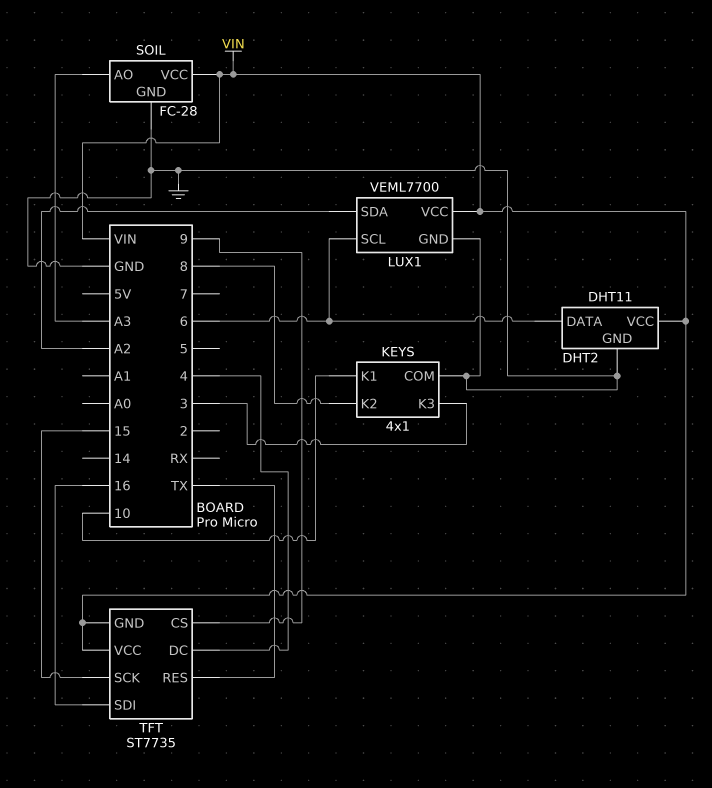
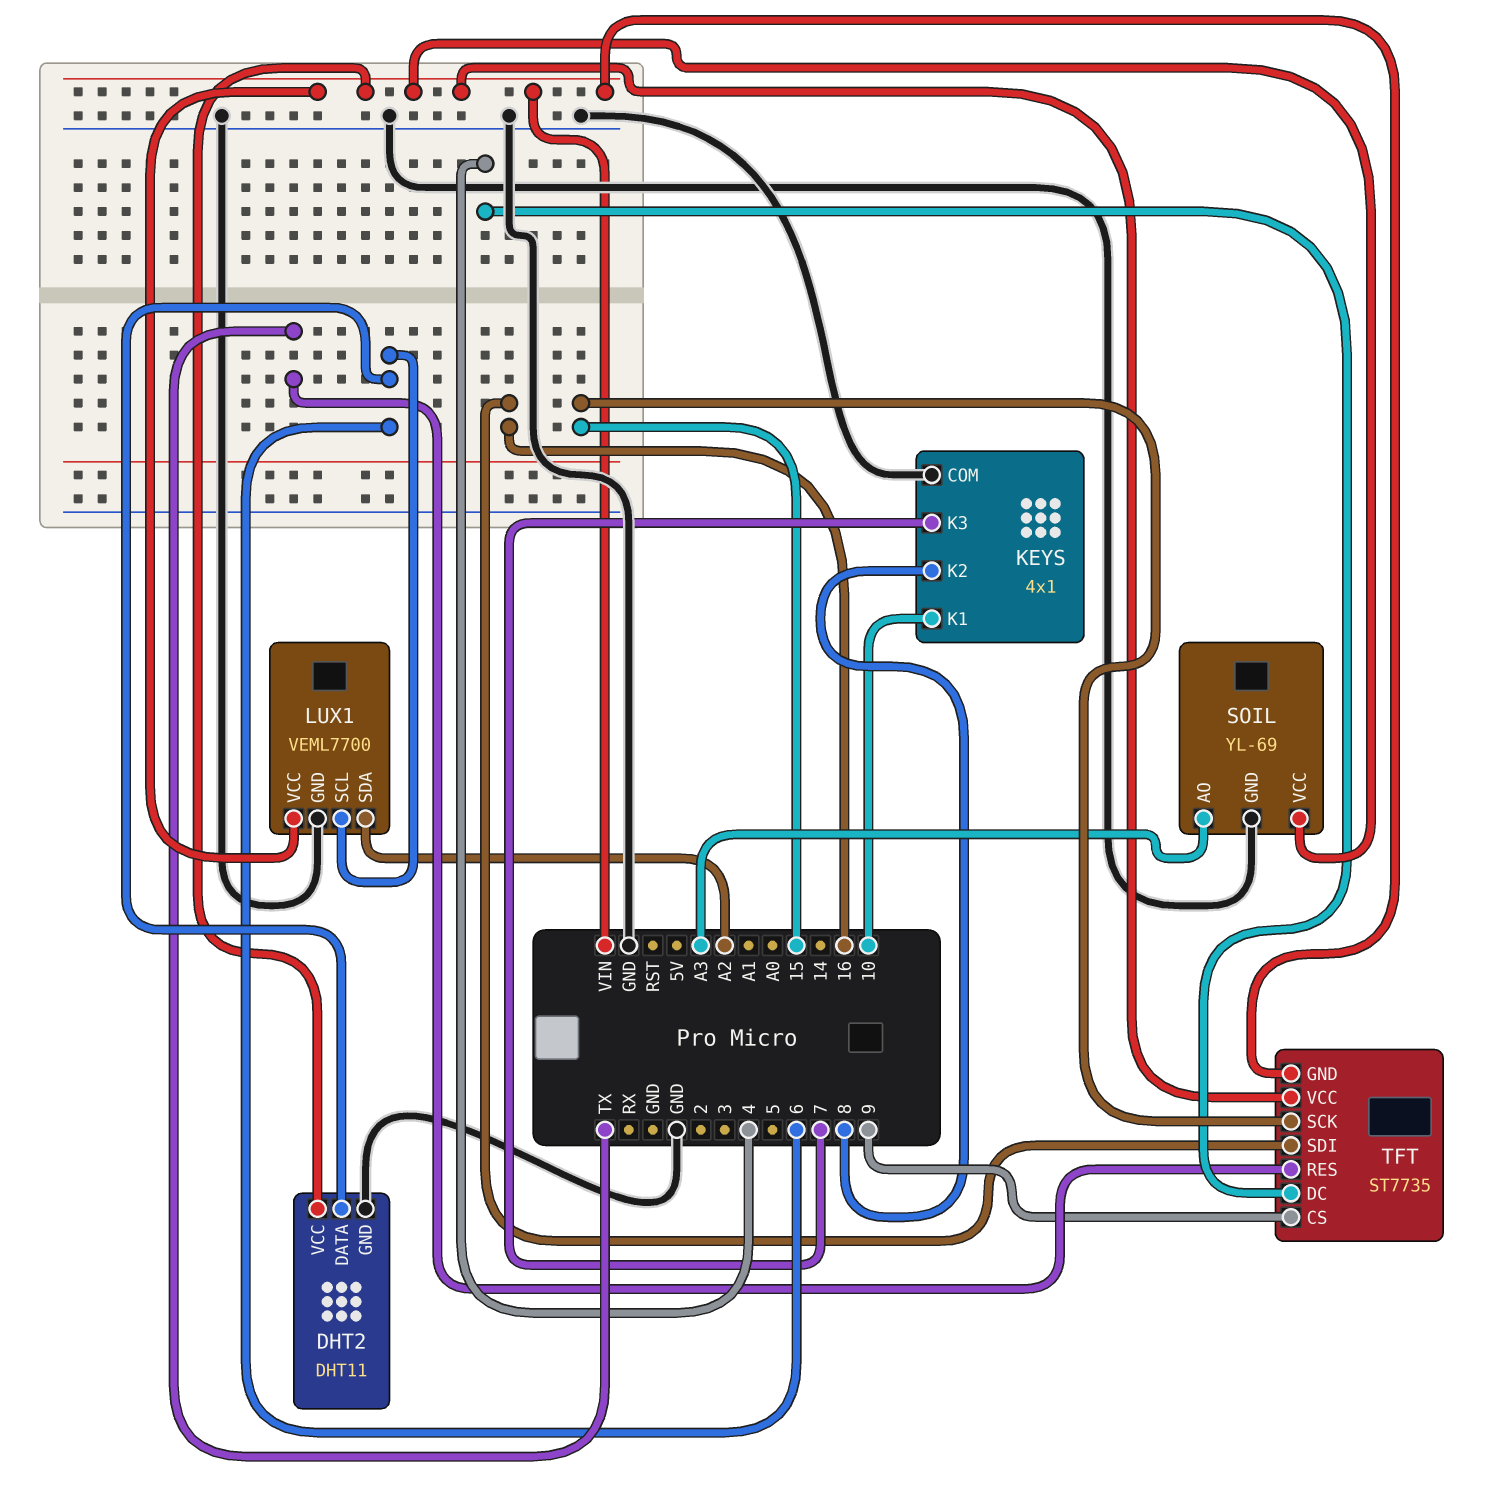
KEYS pin K3: 3 -> 7
SOIL: FC-28 -> YL-69

